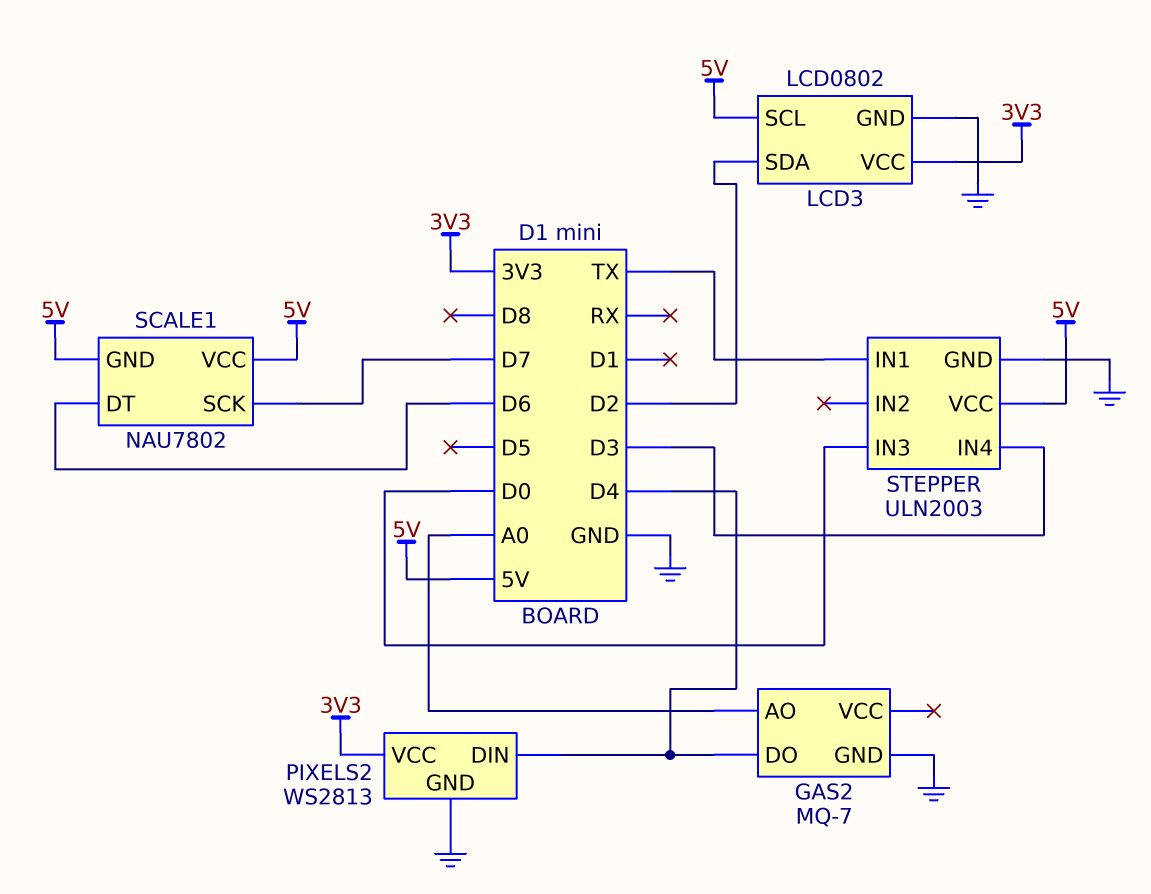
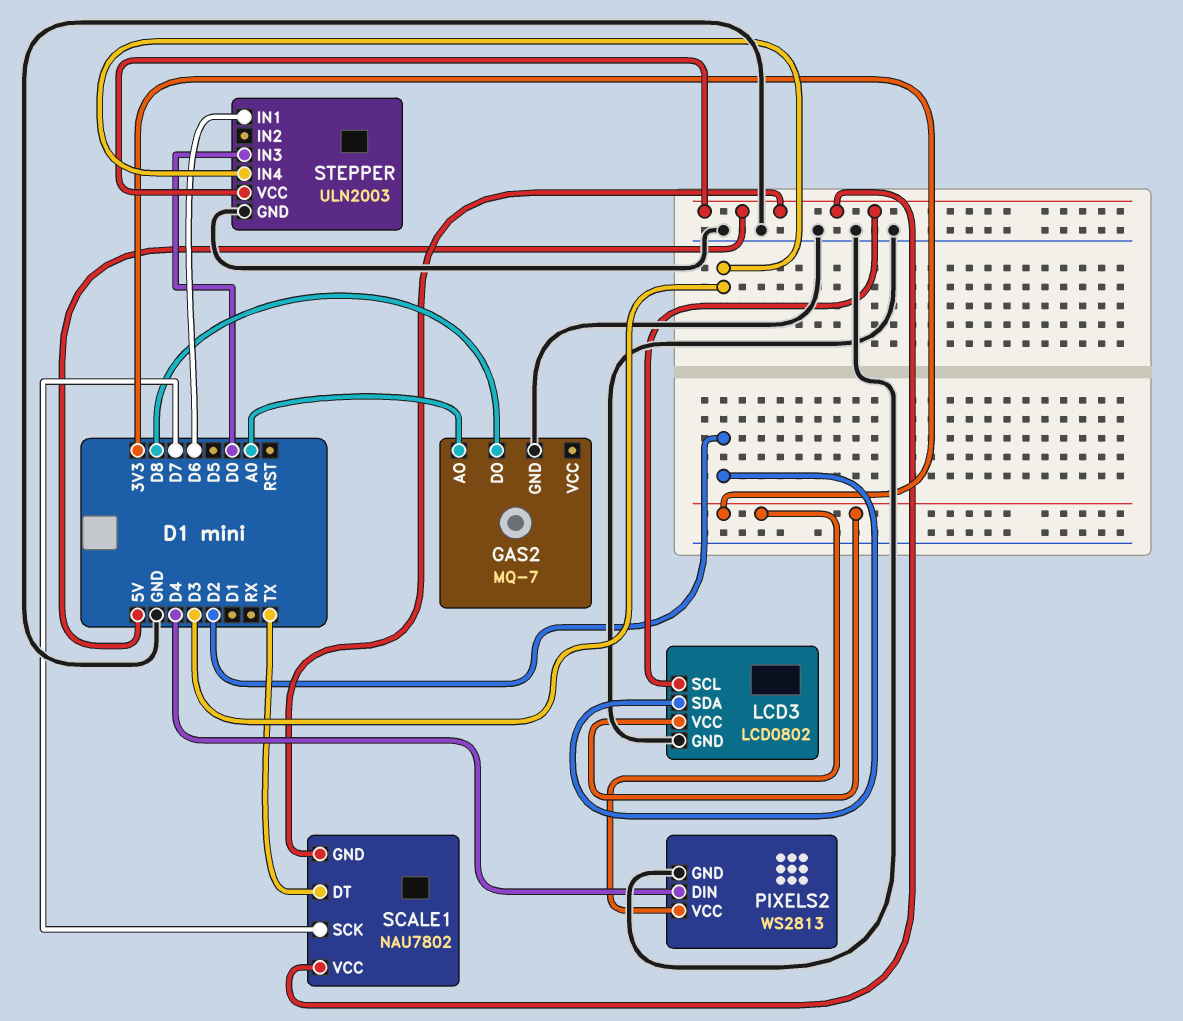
GAS2 pin DO: D4 -> D8
SCALE1 pin DT: D6 -> TX
STEPPER pin IN1: TX -> D6

